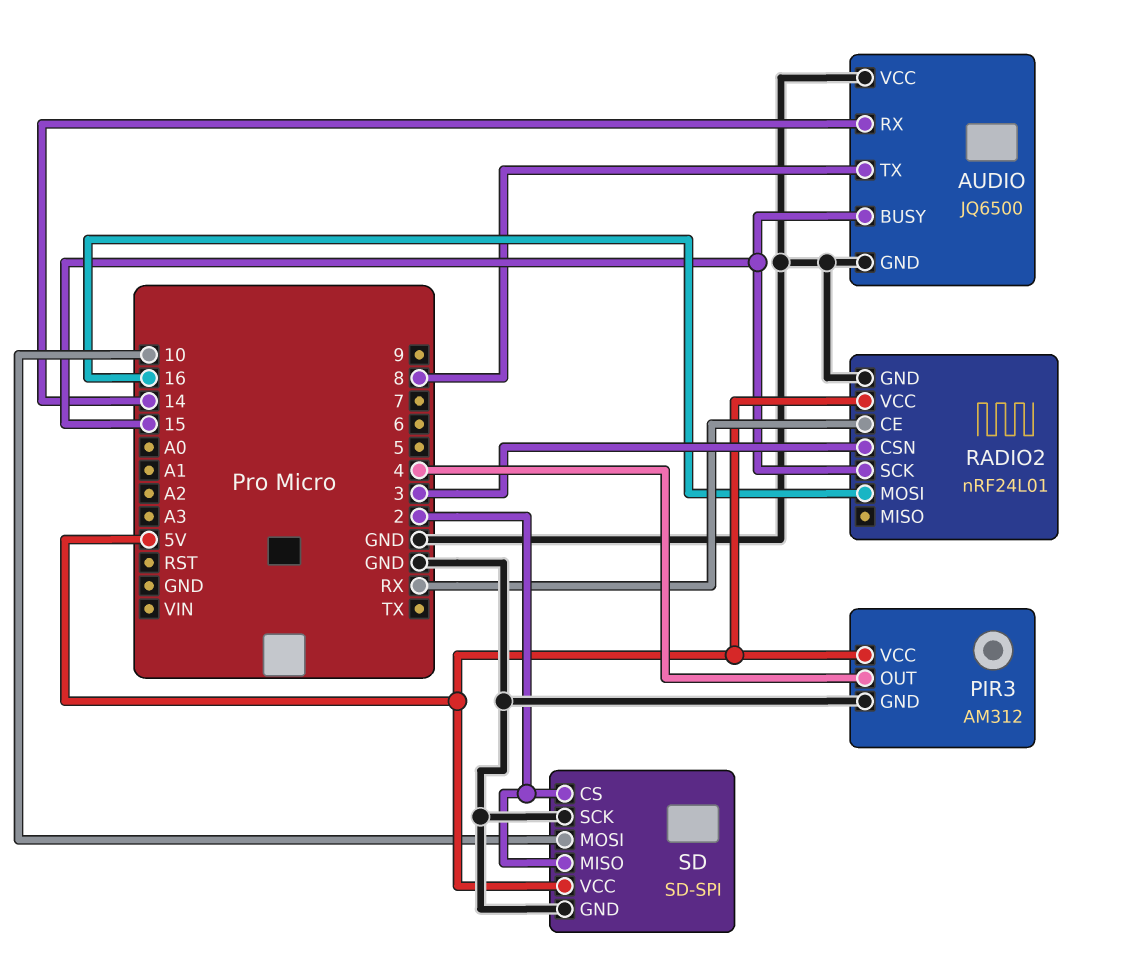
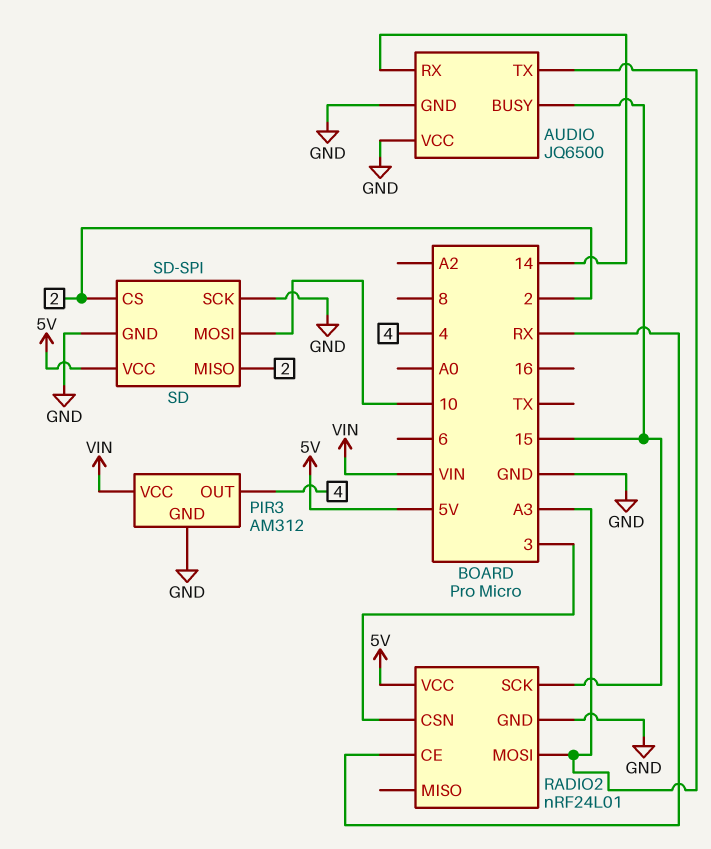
AUDIO pin TX: 8 -> A3
PIR3 pin VCC: 5V -> VIN
RADIO2 pin MOSI: 16 -> A3

